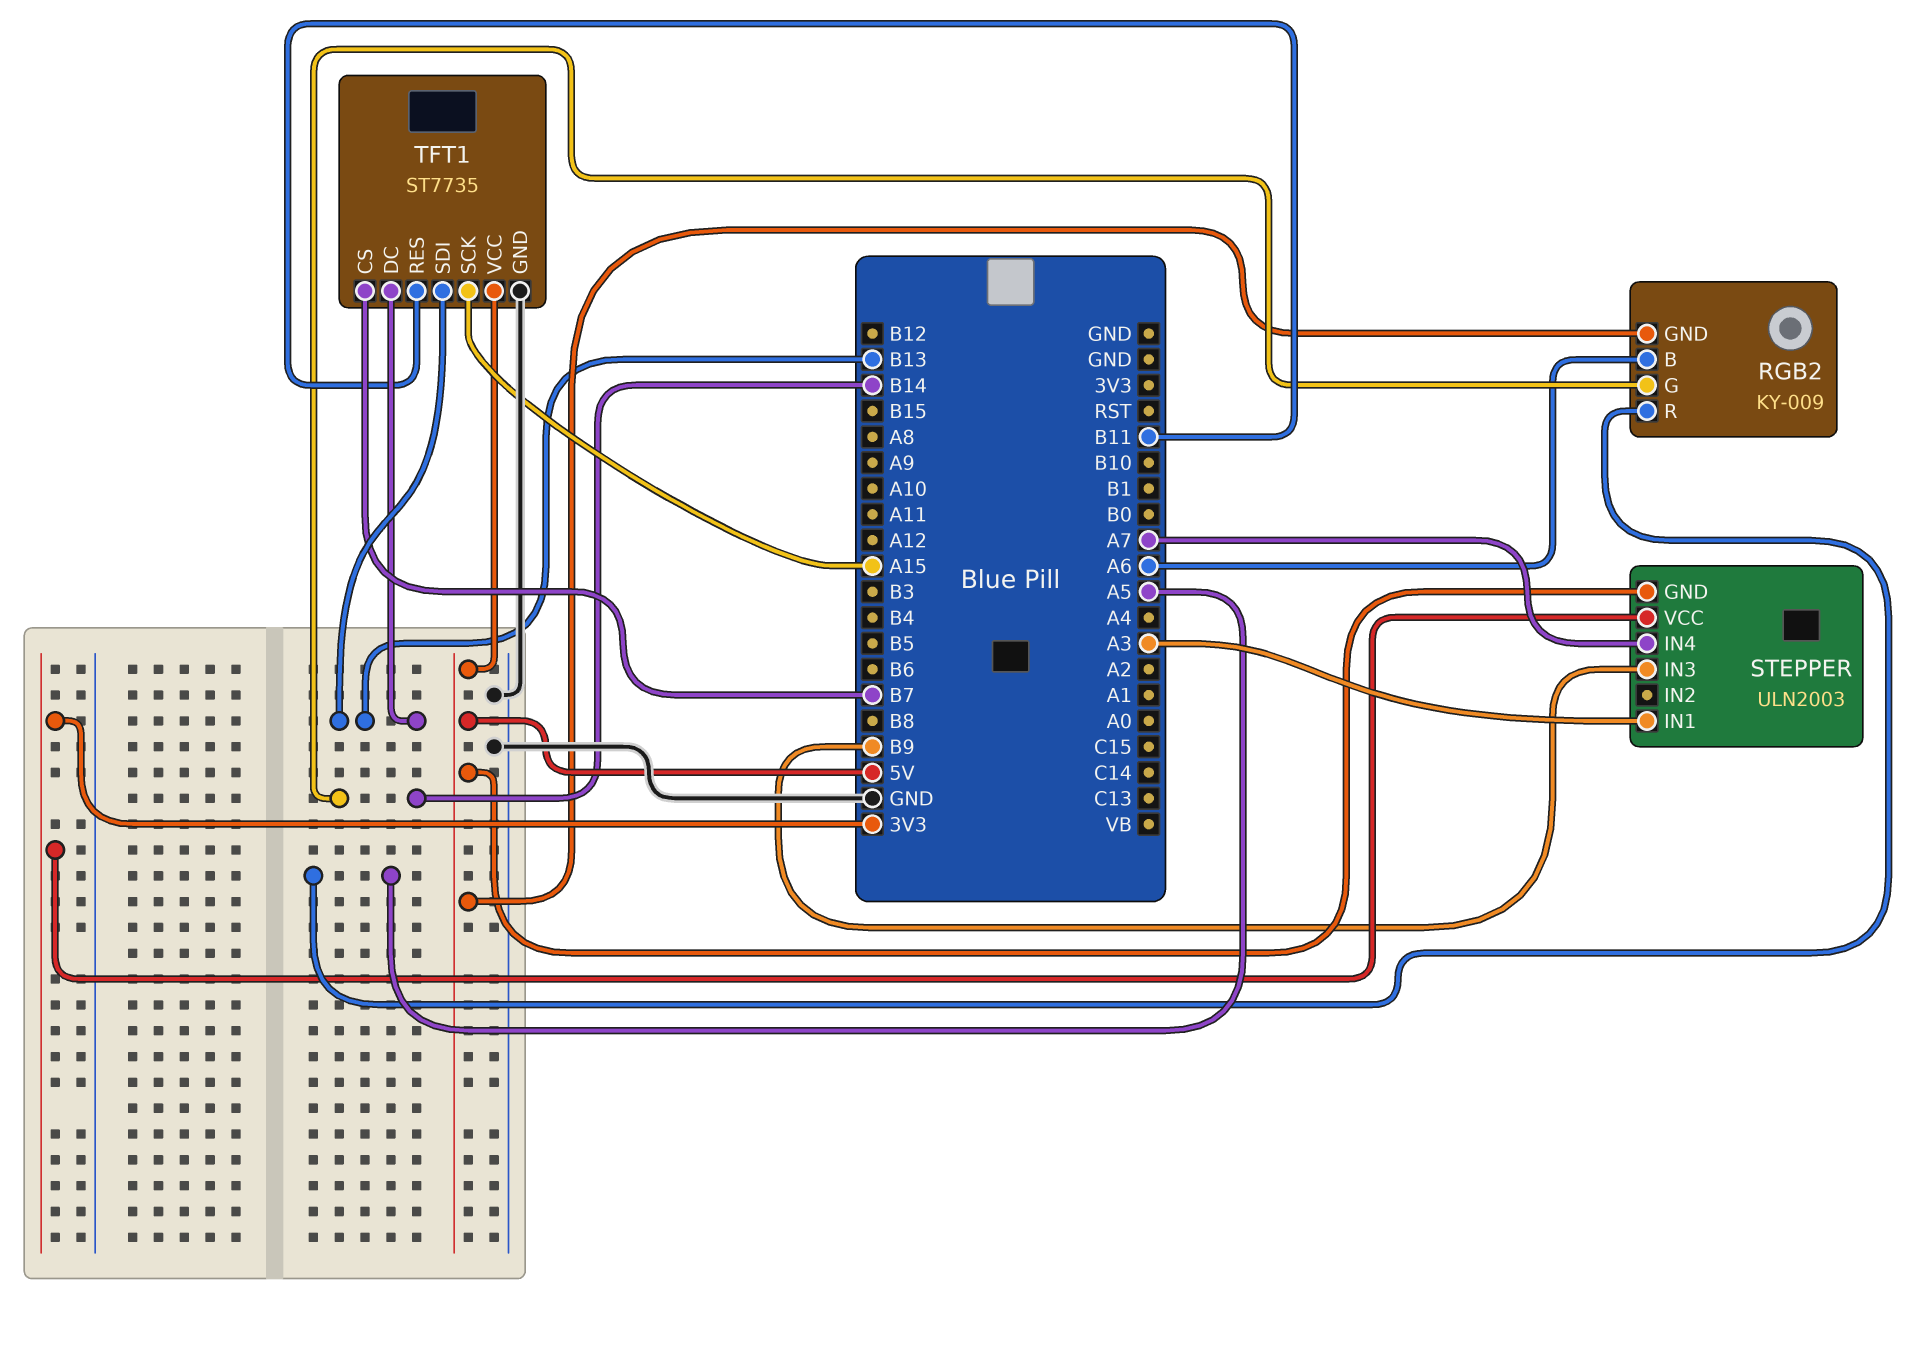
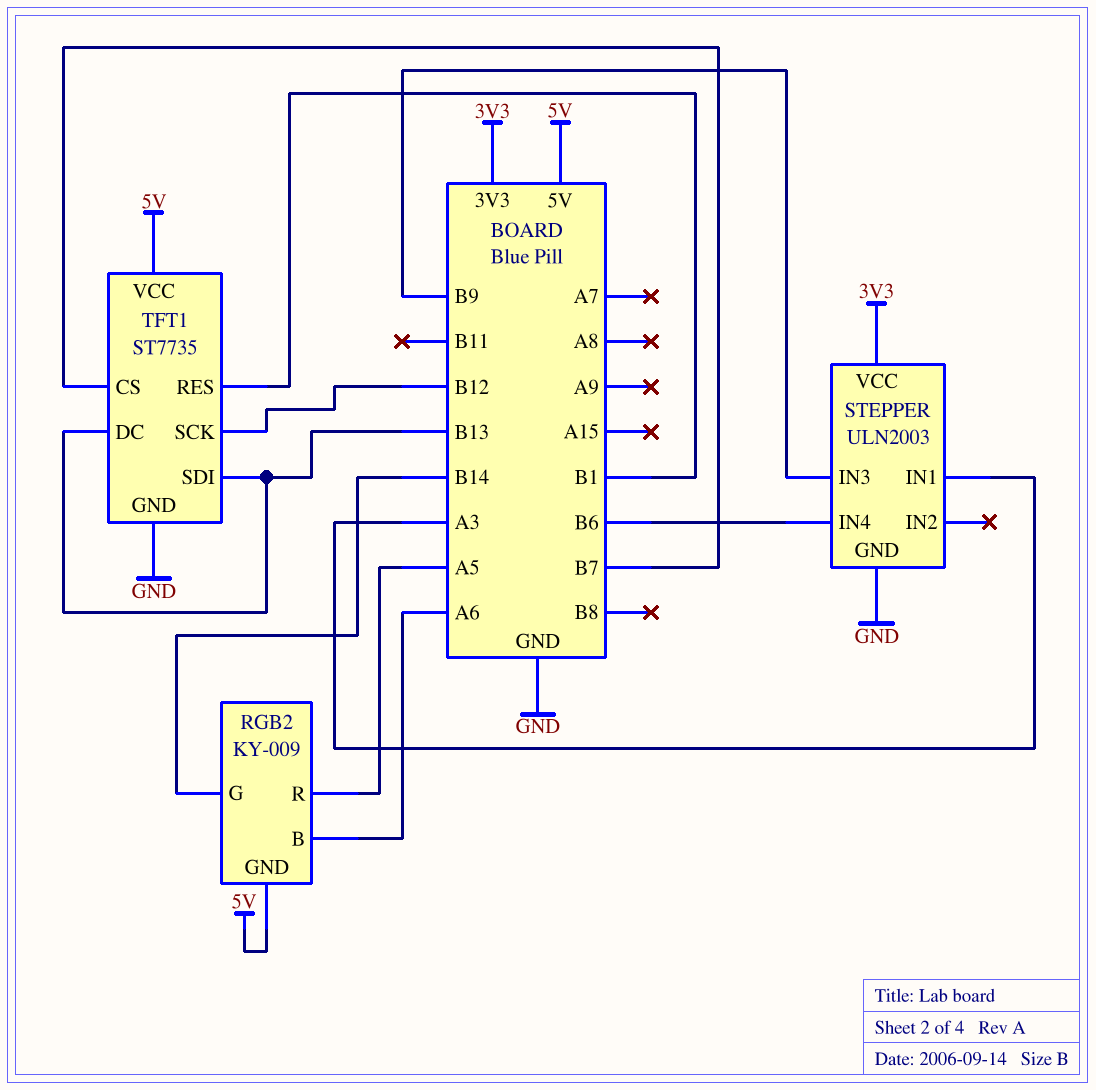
STEPPER pin GND: 5V -> GND
STEPPER pin IN4: A7 -> B6
TFT1 pin RES: B11 -> B1
TFT1 pin SCK: A15 -> B12

